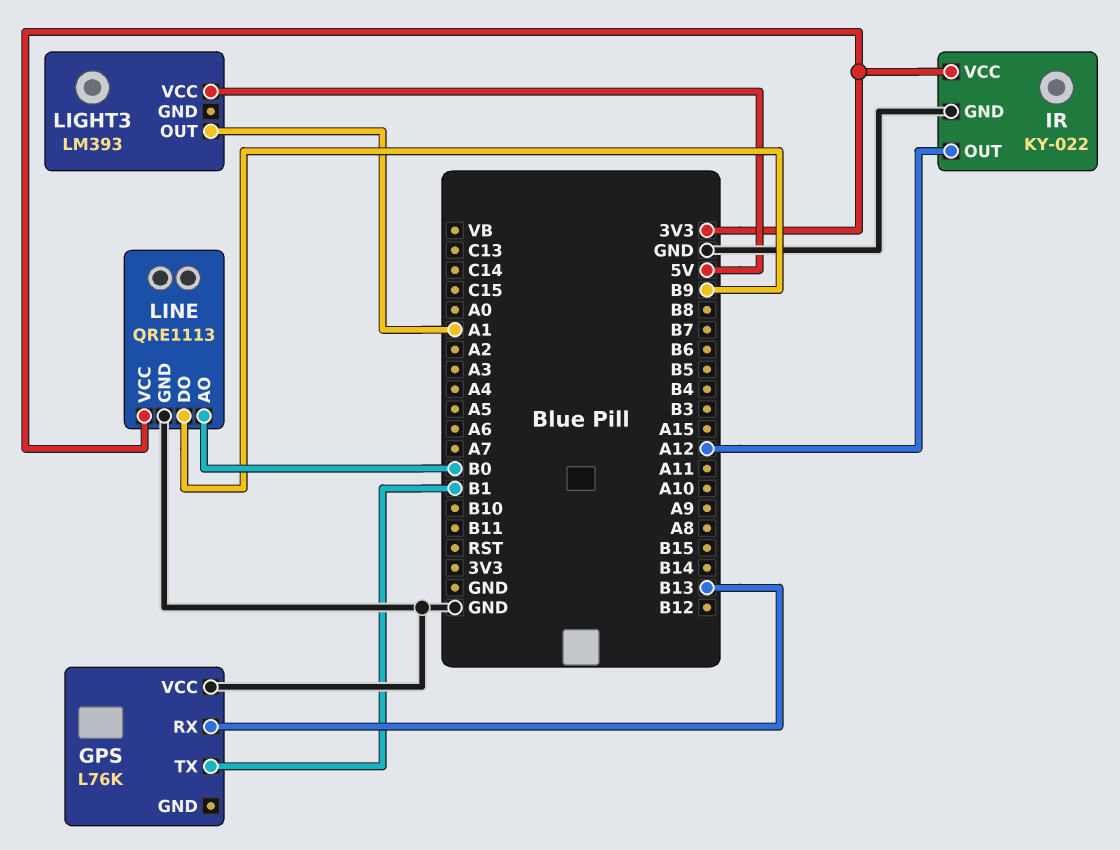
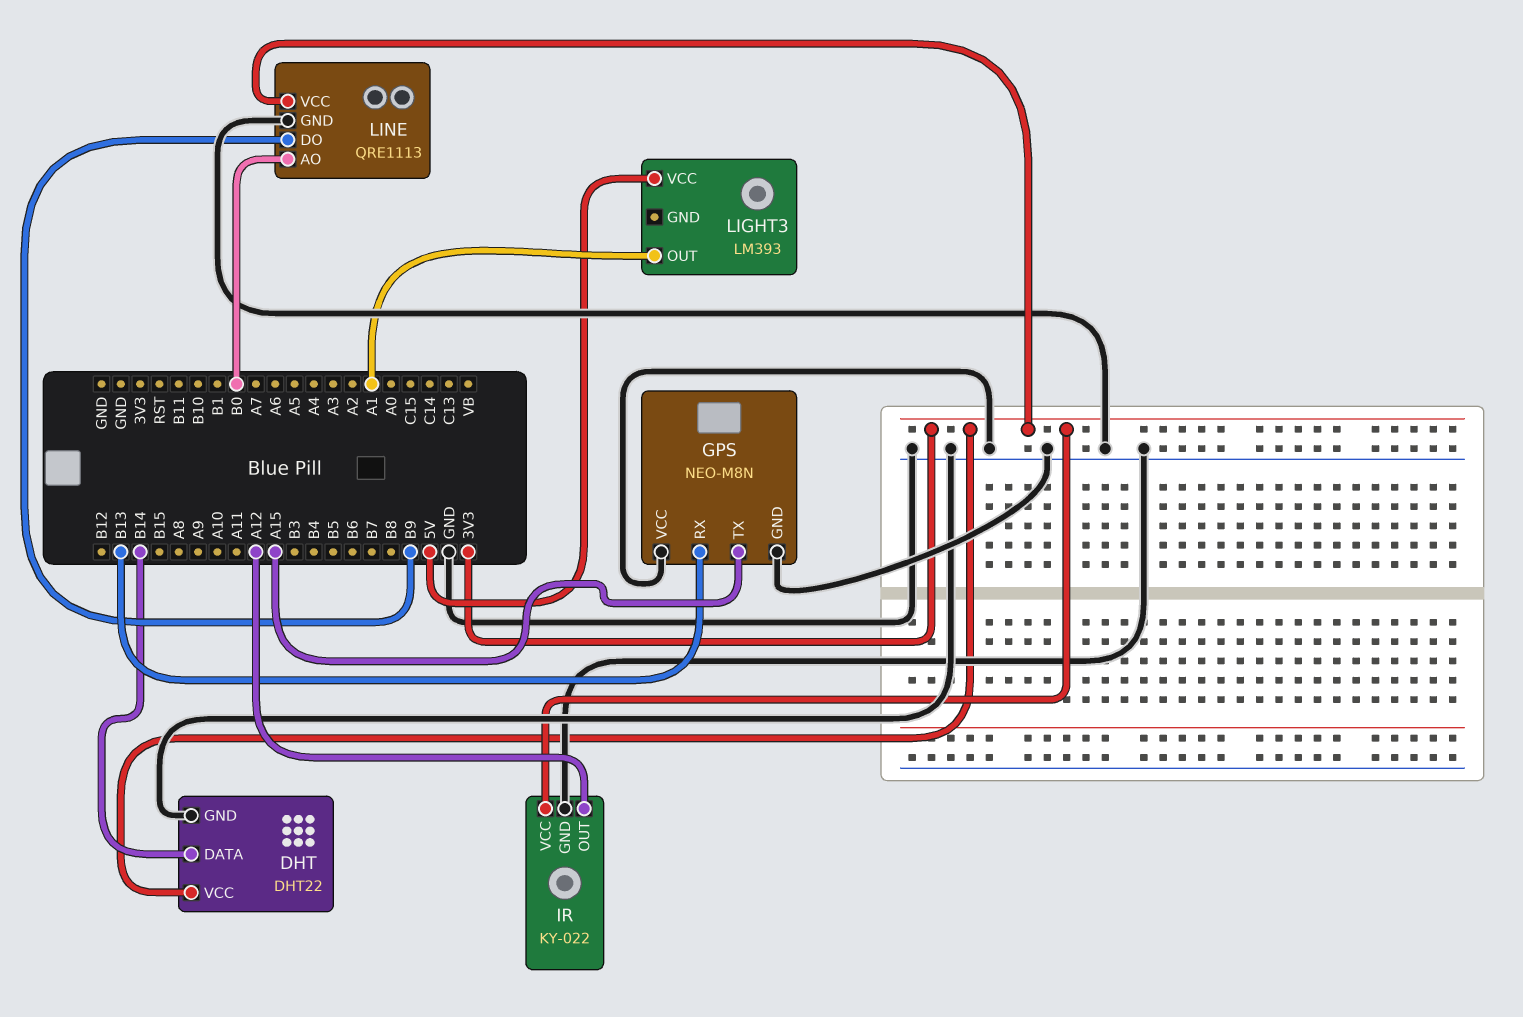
DHT: none -> DHT22
DHT pin DATA: none -> B14
DHT pin GND: none -> GND
DHT pin VCC: none -> 3V3
GPS: L76K -> NEO-M8N
GPS pin GND: none -> GND
GPS pin TX: B1 -> A15

